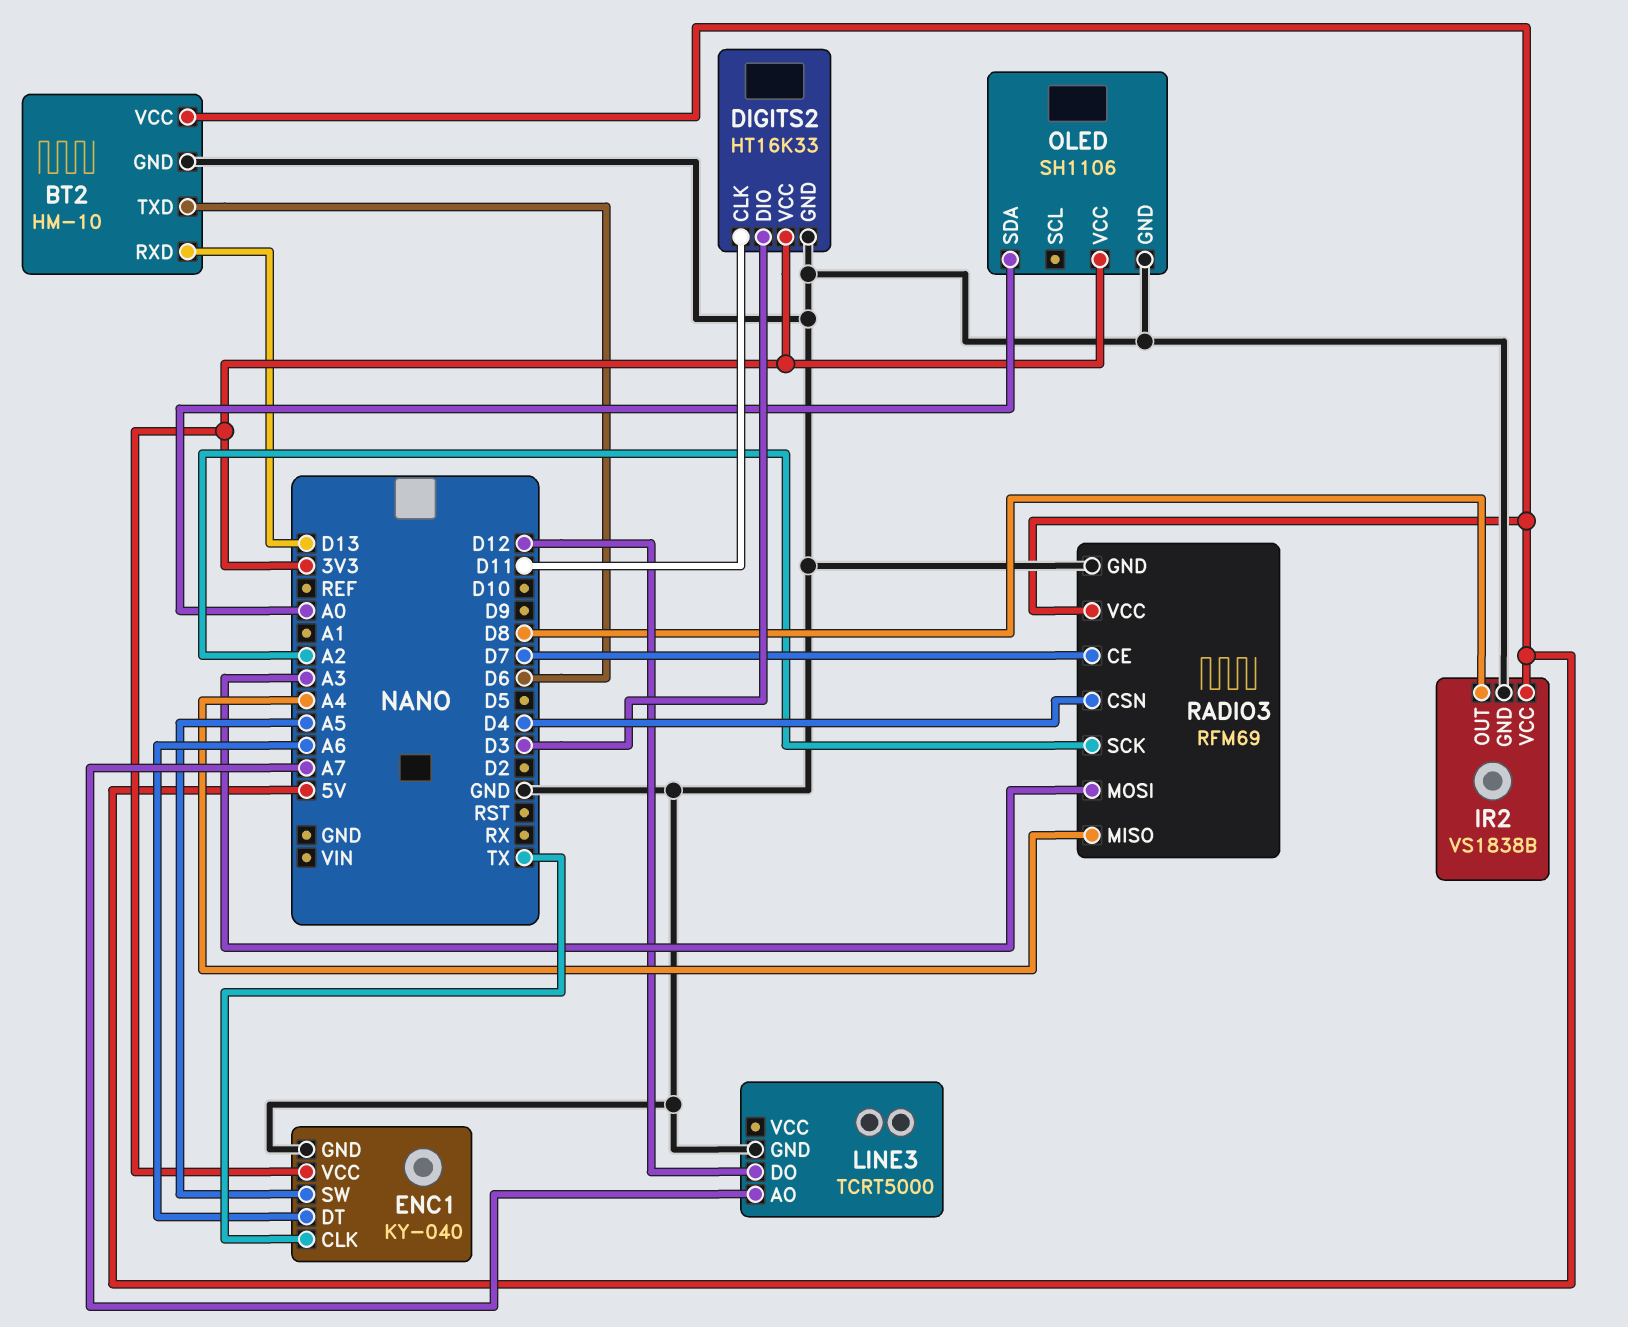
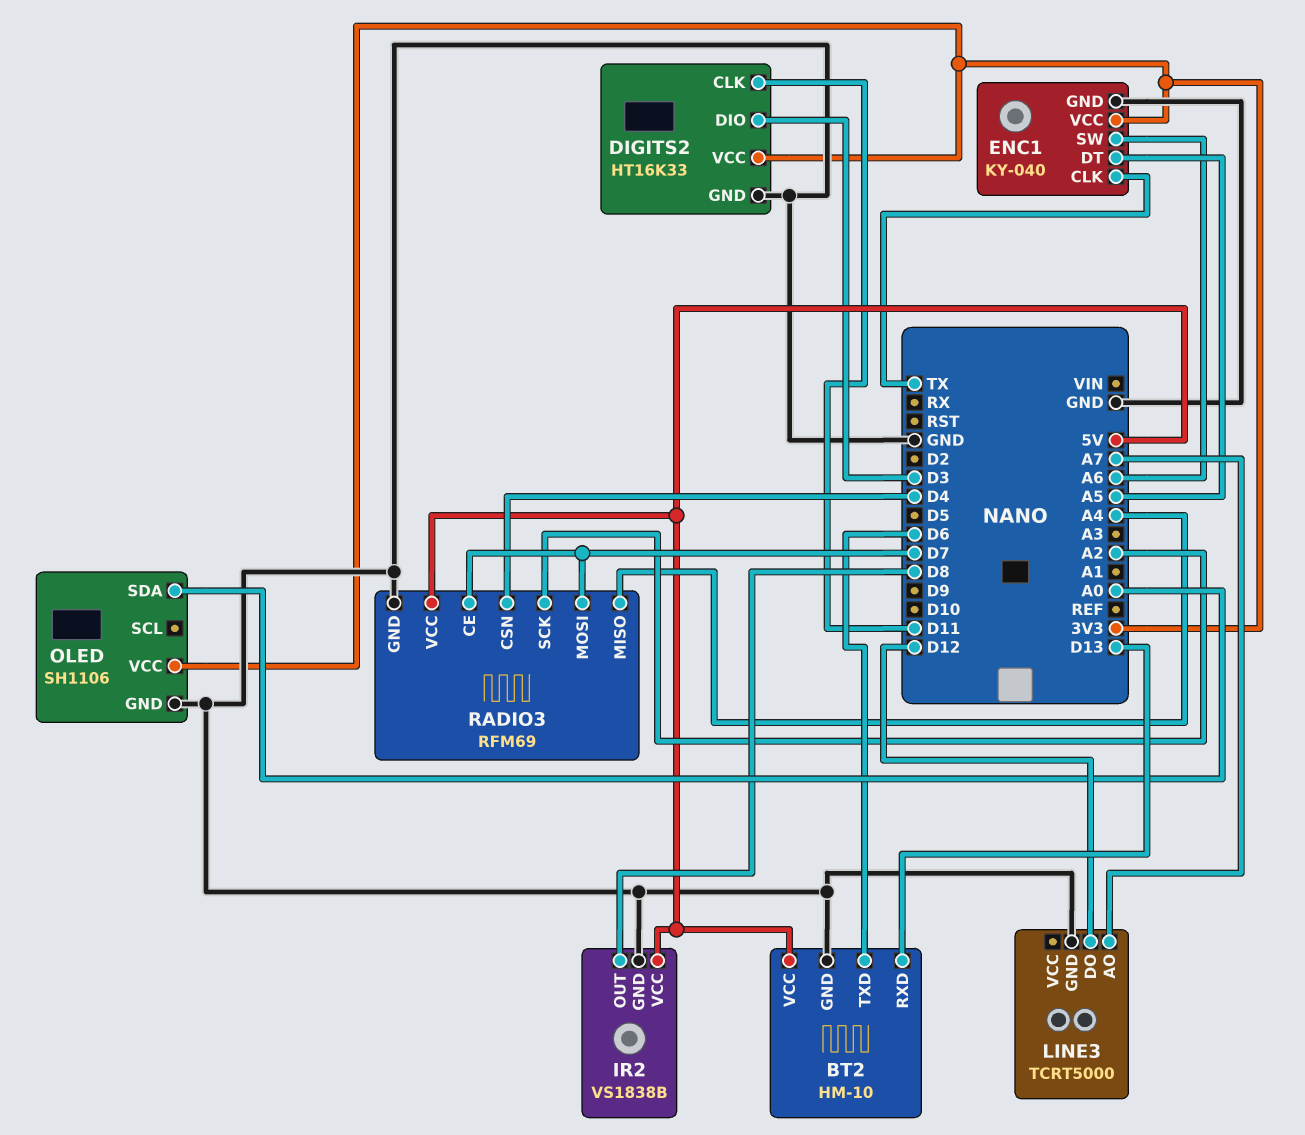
ENC1 pin DT: A6 -> A5
ENC1 pin SW: A5 -> A6
RADIO3 pin MOSI: A3 -> D7

